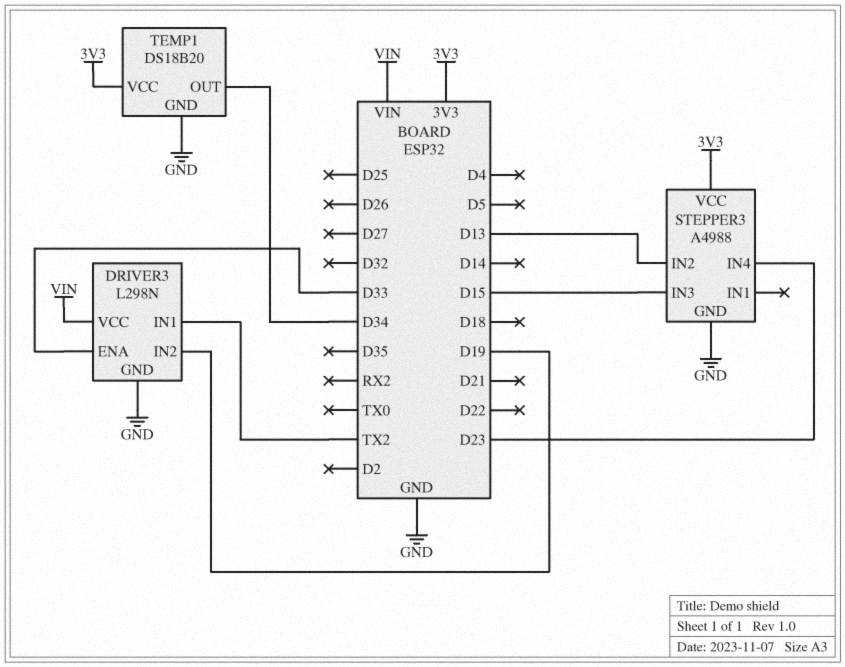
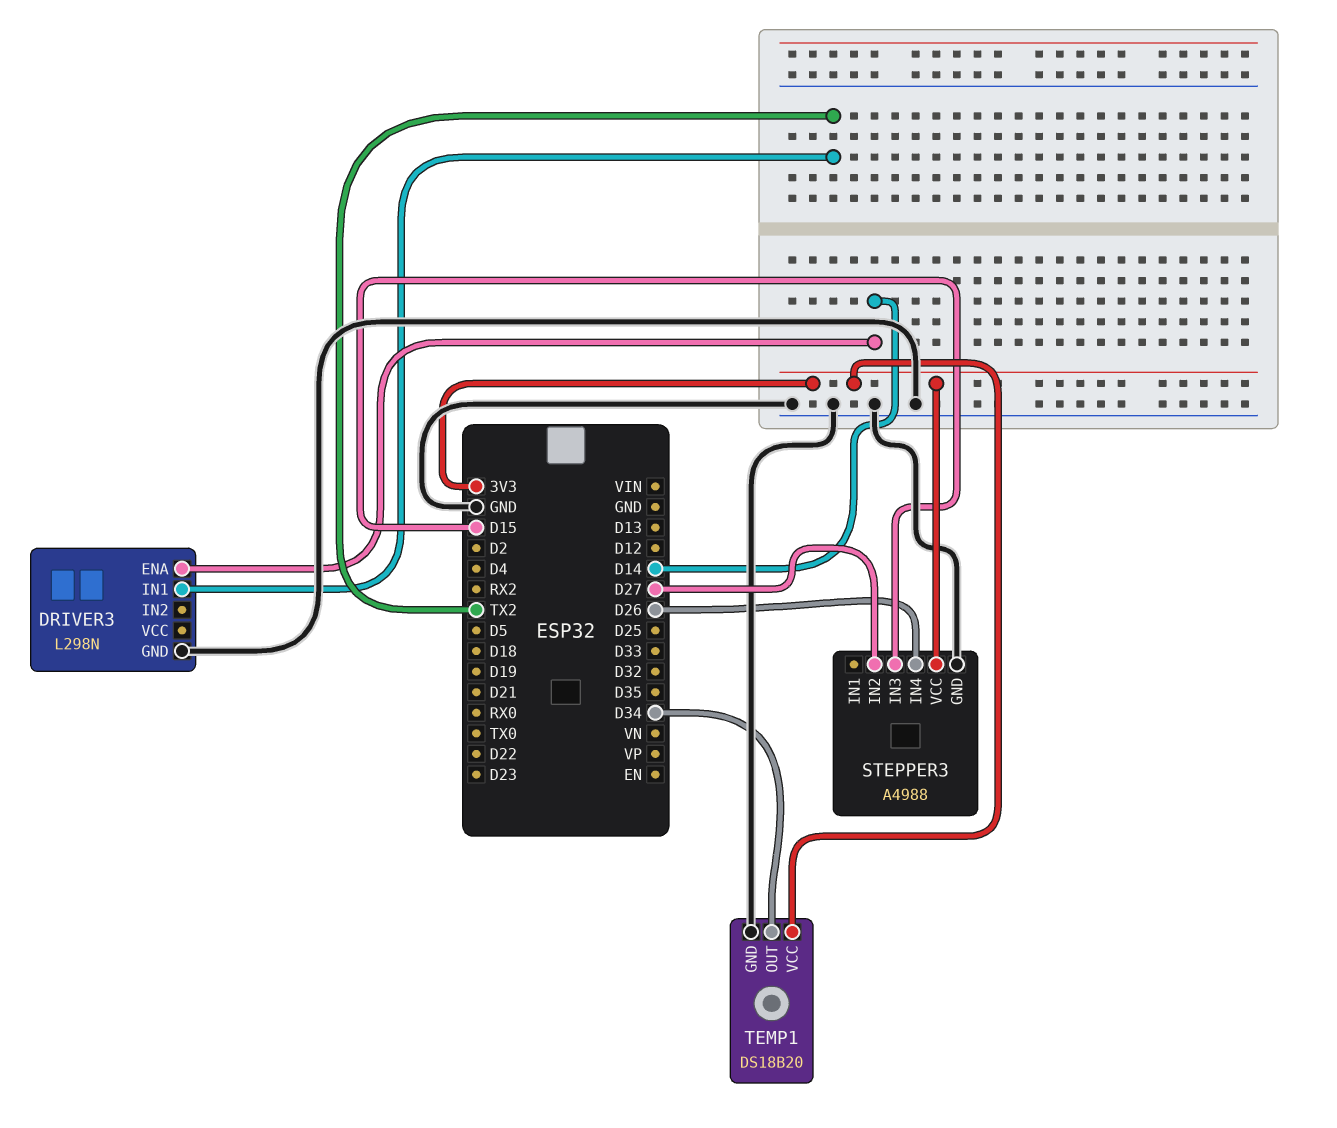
DRIVER3 pin ENA: D33 -> D14
DRIVER3 pin IN2: D19 -> none
DRIVER3 pin VCC: VIN -> none
STEPPER3 pin IN2: D13 -> D27
STEPPER3 pin IN4: D23 -> D26

